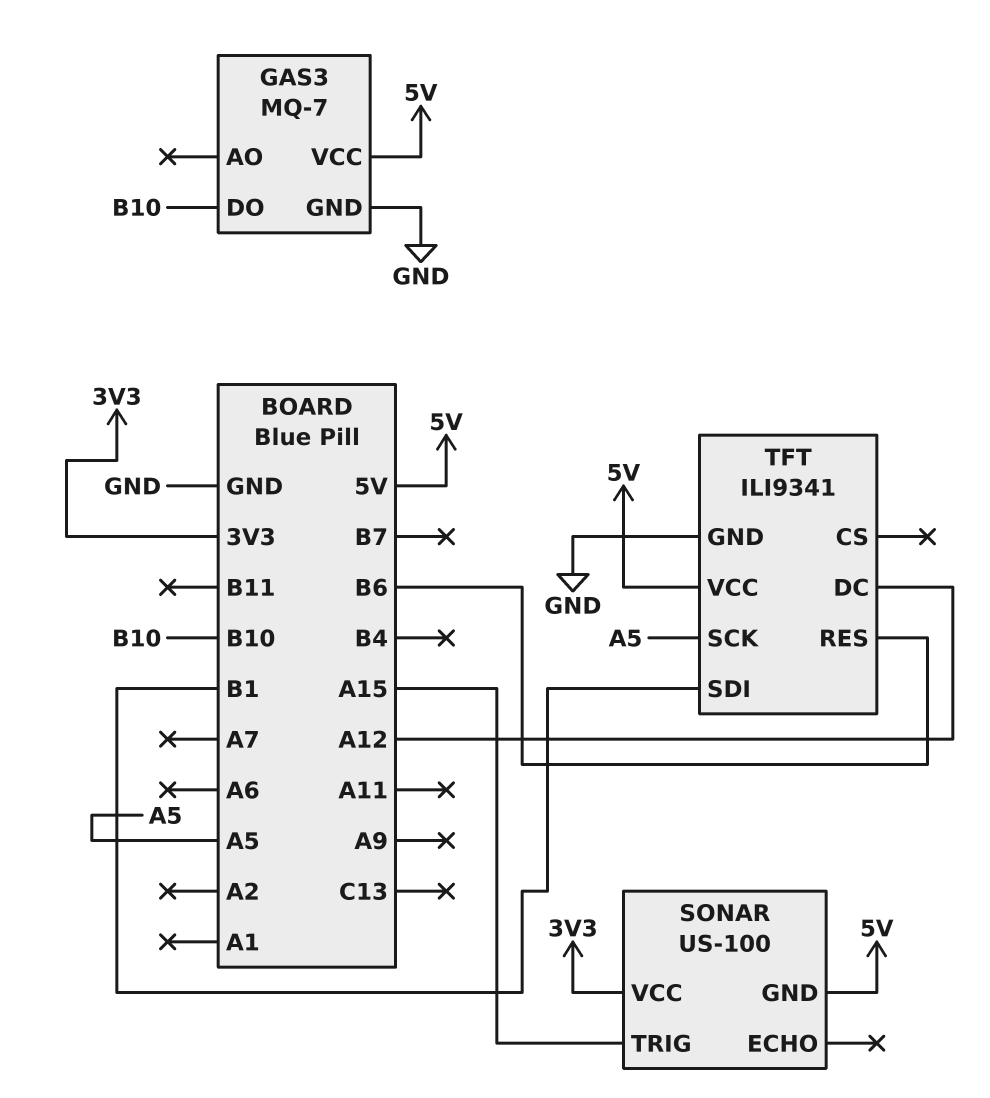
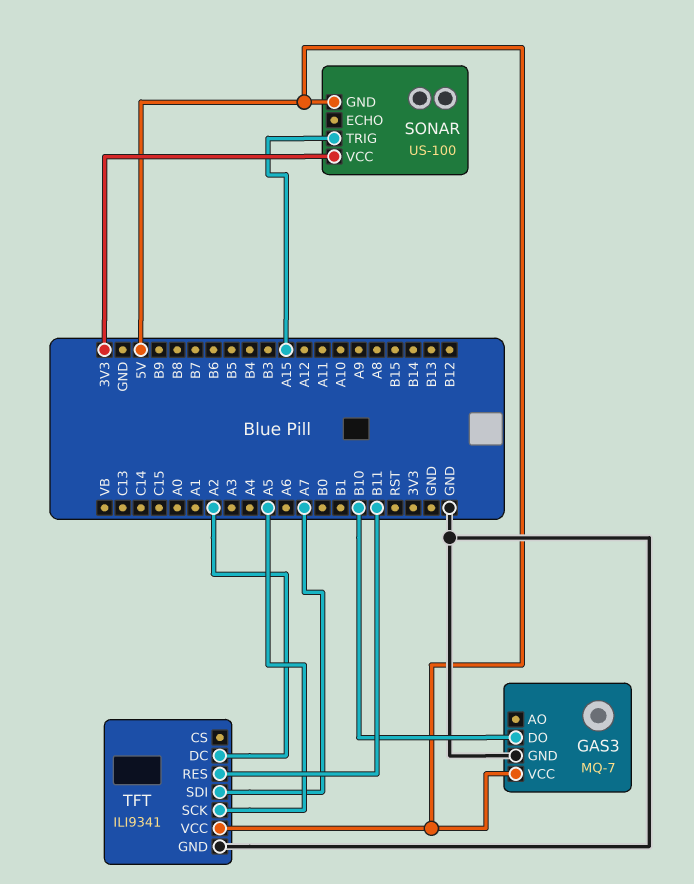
TFT pin DC: A12 -> A2
TFT pin RES: B6 -> B11
TFT pin SDI: B1 -> A7

